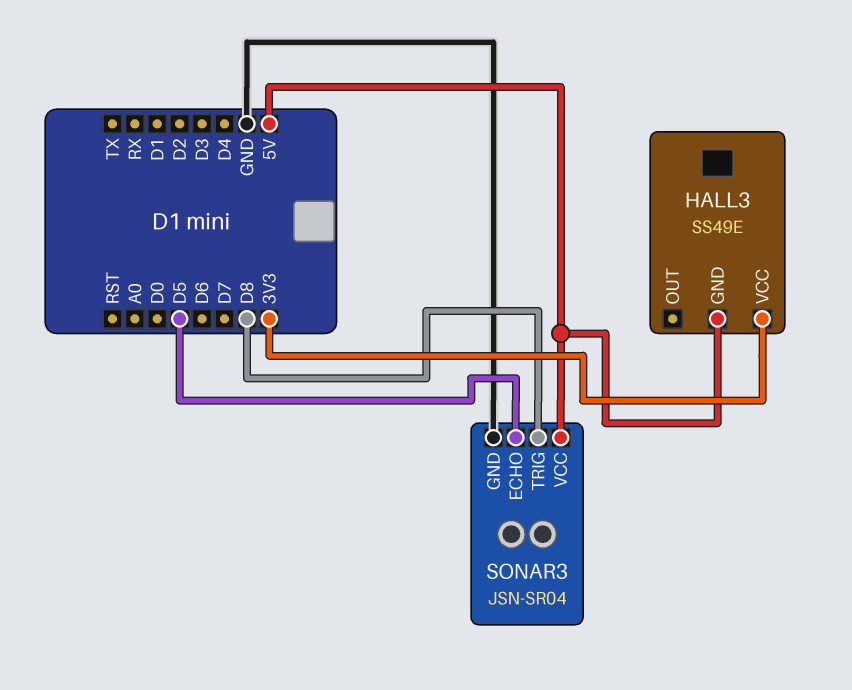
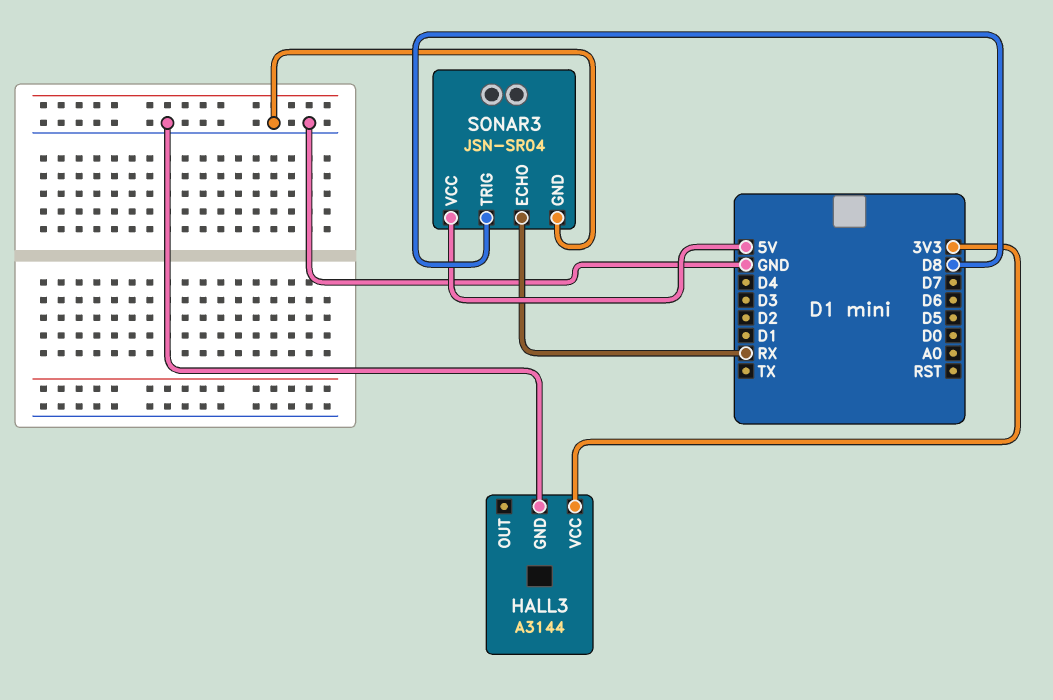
HALL3: SS49E -> A3144
HALL3 pin GND: 5V -> GND
SONAR3 pin ECHO: D5 -> RX

